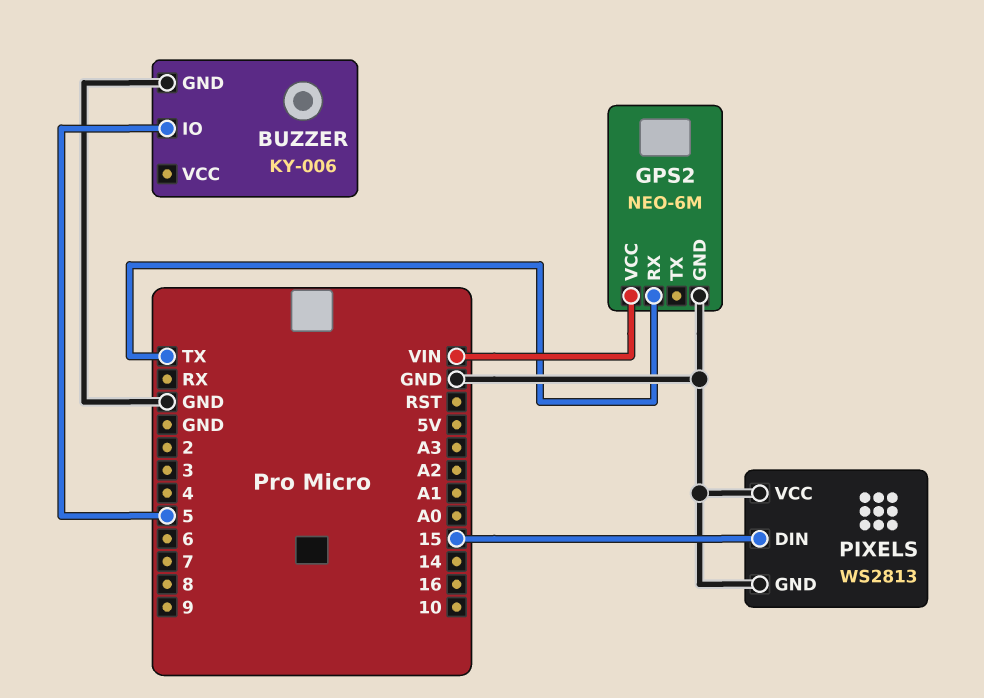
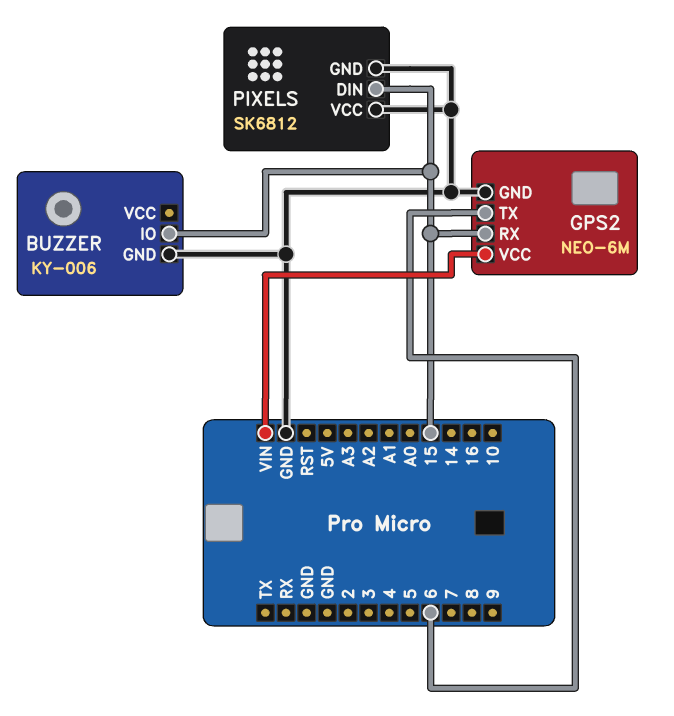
BUZZER pin IO: 5 -> 15
GPS2 pin RX: TX -> 15
GPS2 pin TX: none -> 6
PIXELS: WS2813 -> SK6812

